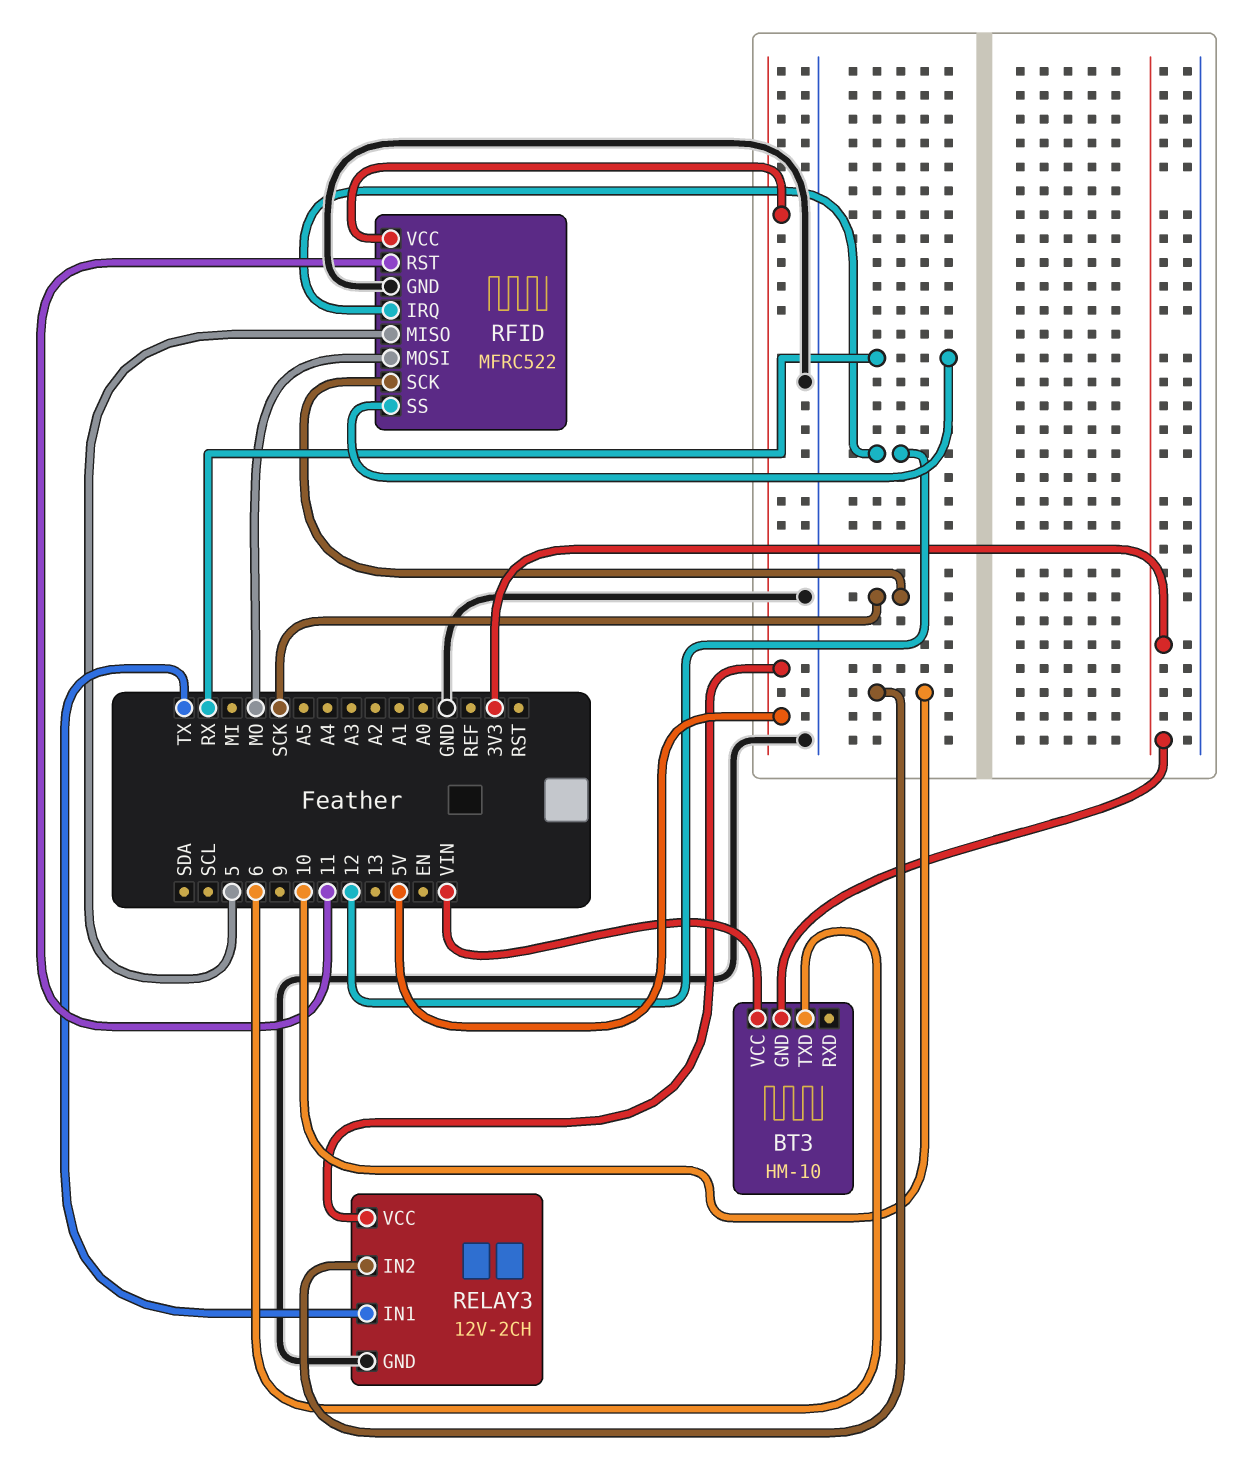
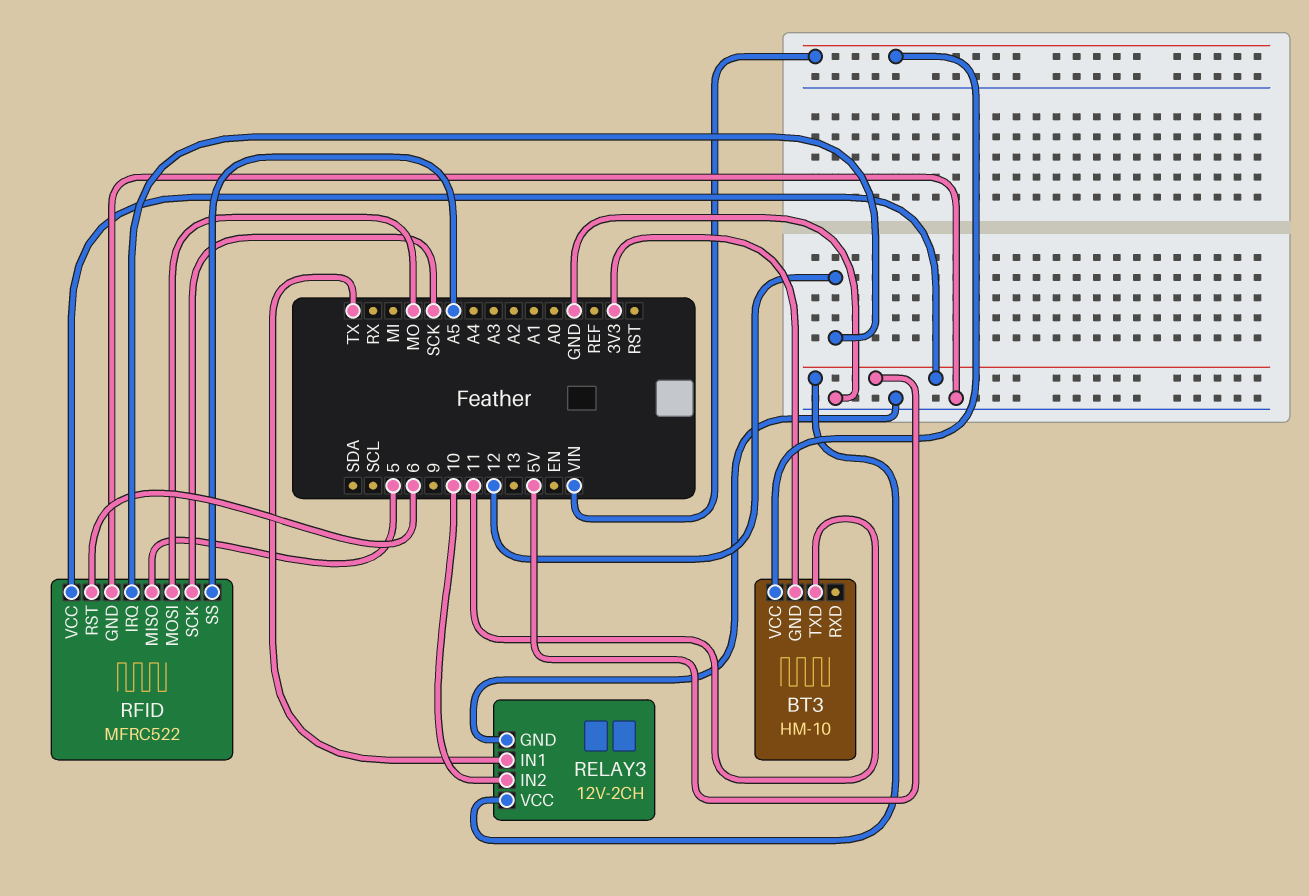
BT3 pin TXD: 6 -> 11
RFID pin RST: 11 -> 6
RFID pin SS: RX -> A5

